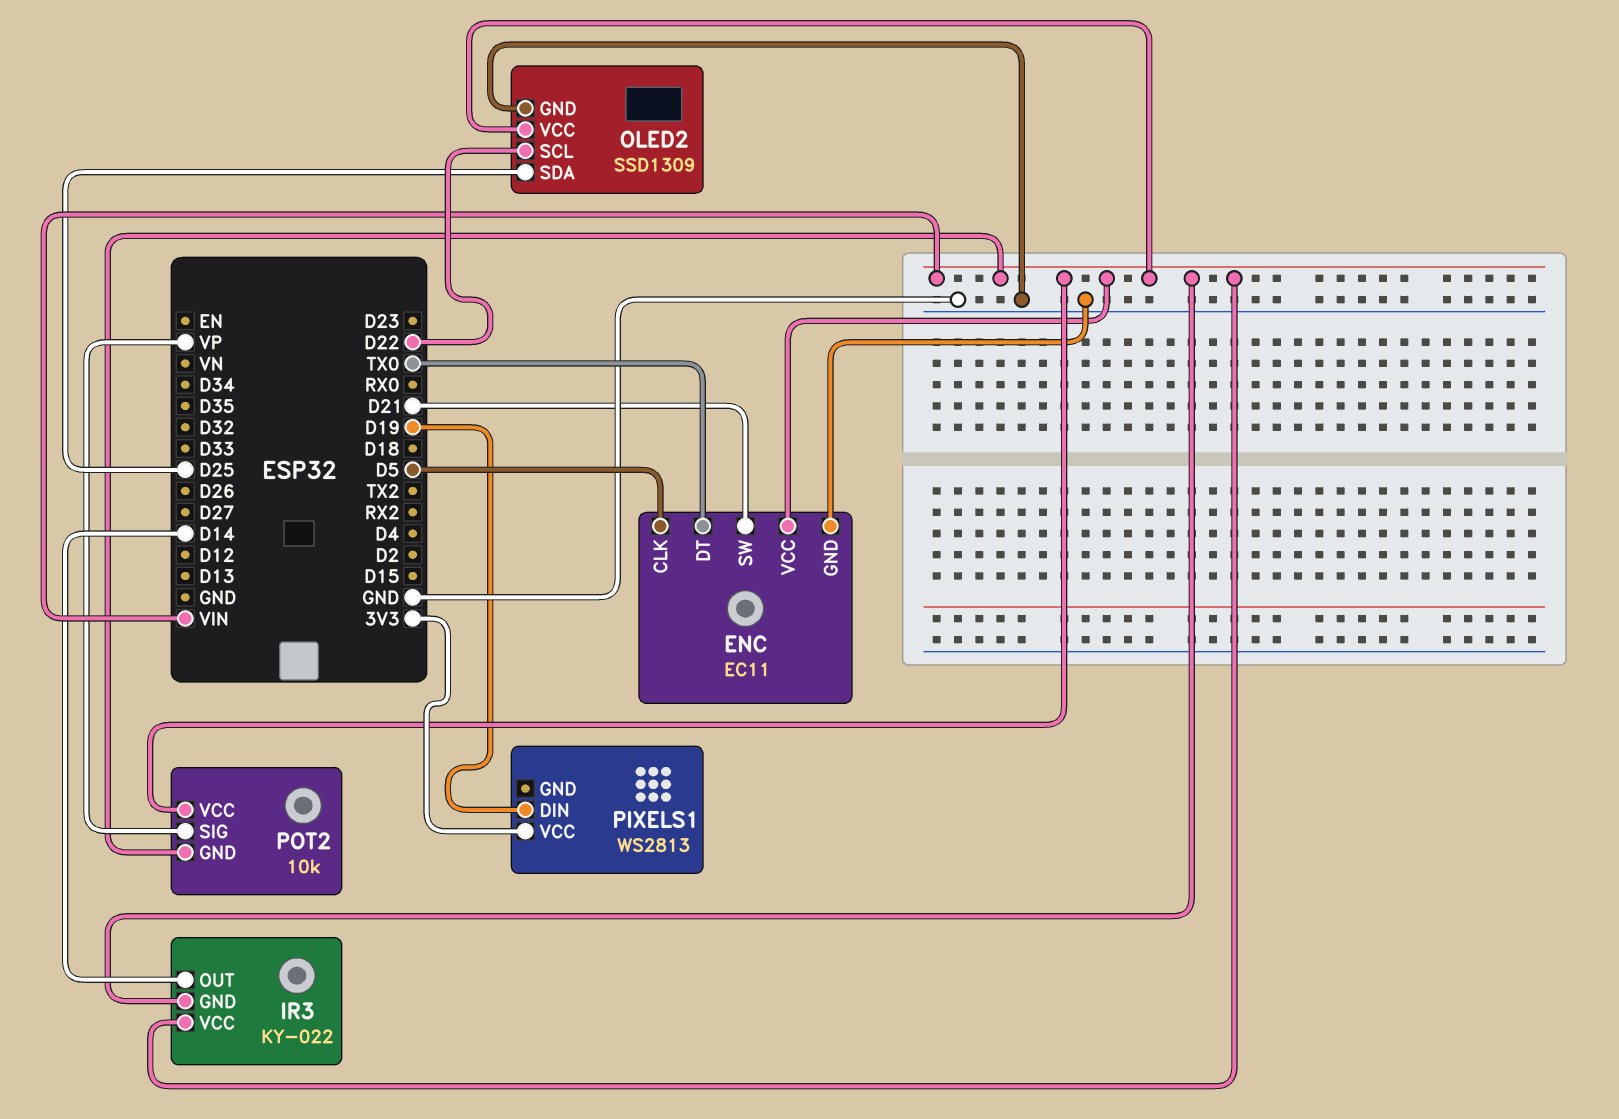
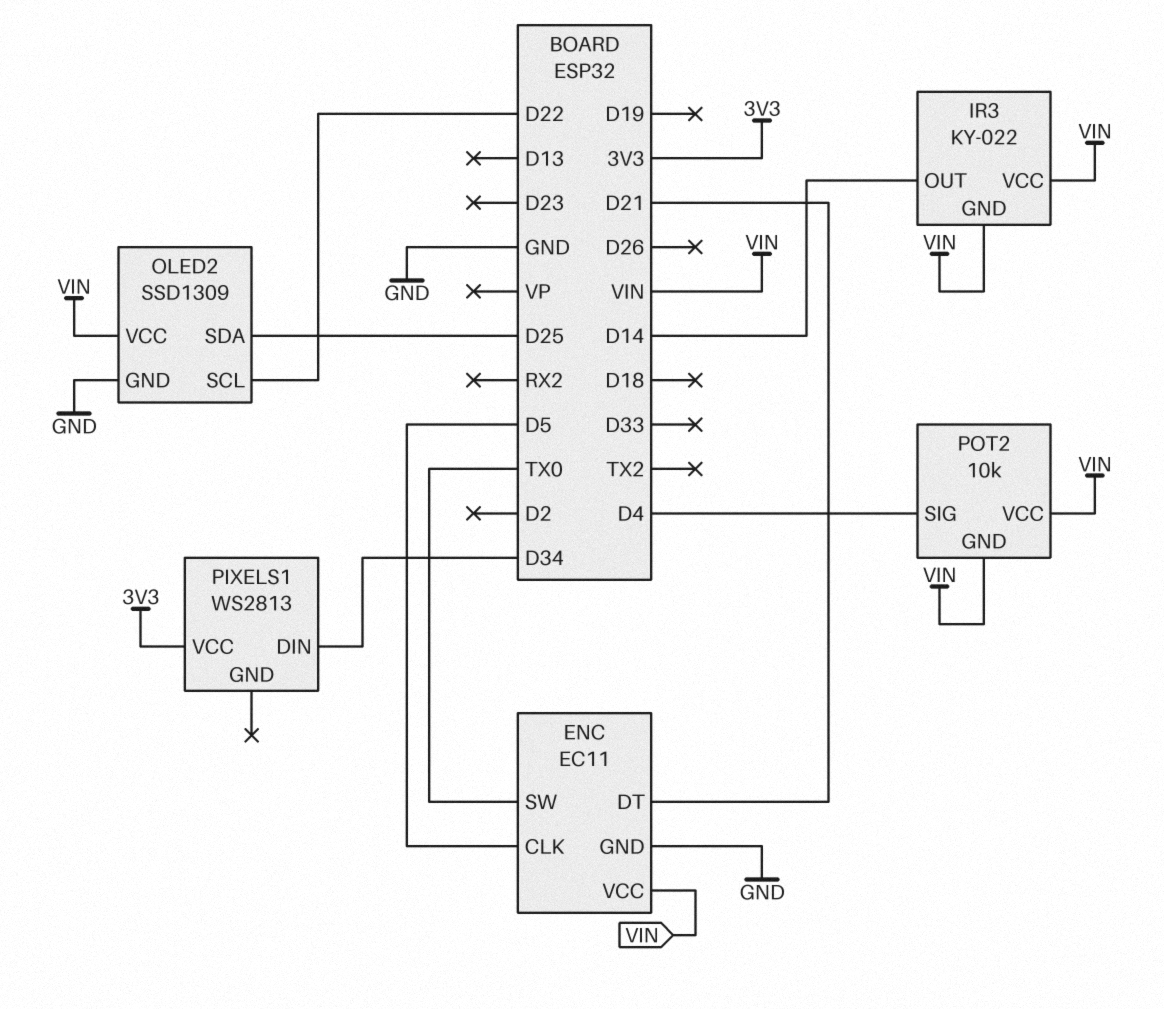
ENC pin DT: TX0 -> D21
ENC pin SW: D21 -> TX0
PIXELS1 pin DIN: D19 -> D34
POT2 pin SIG: VP -> D4

